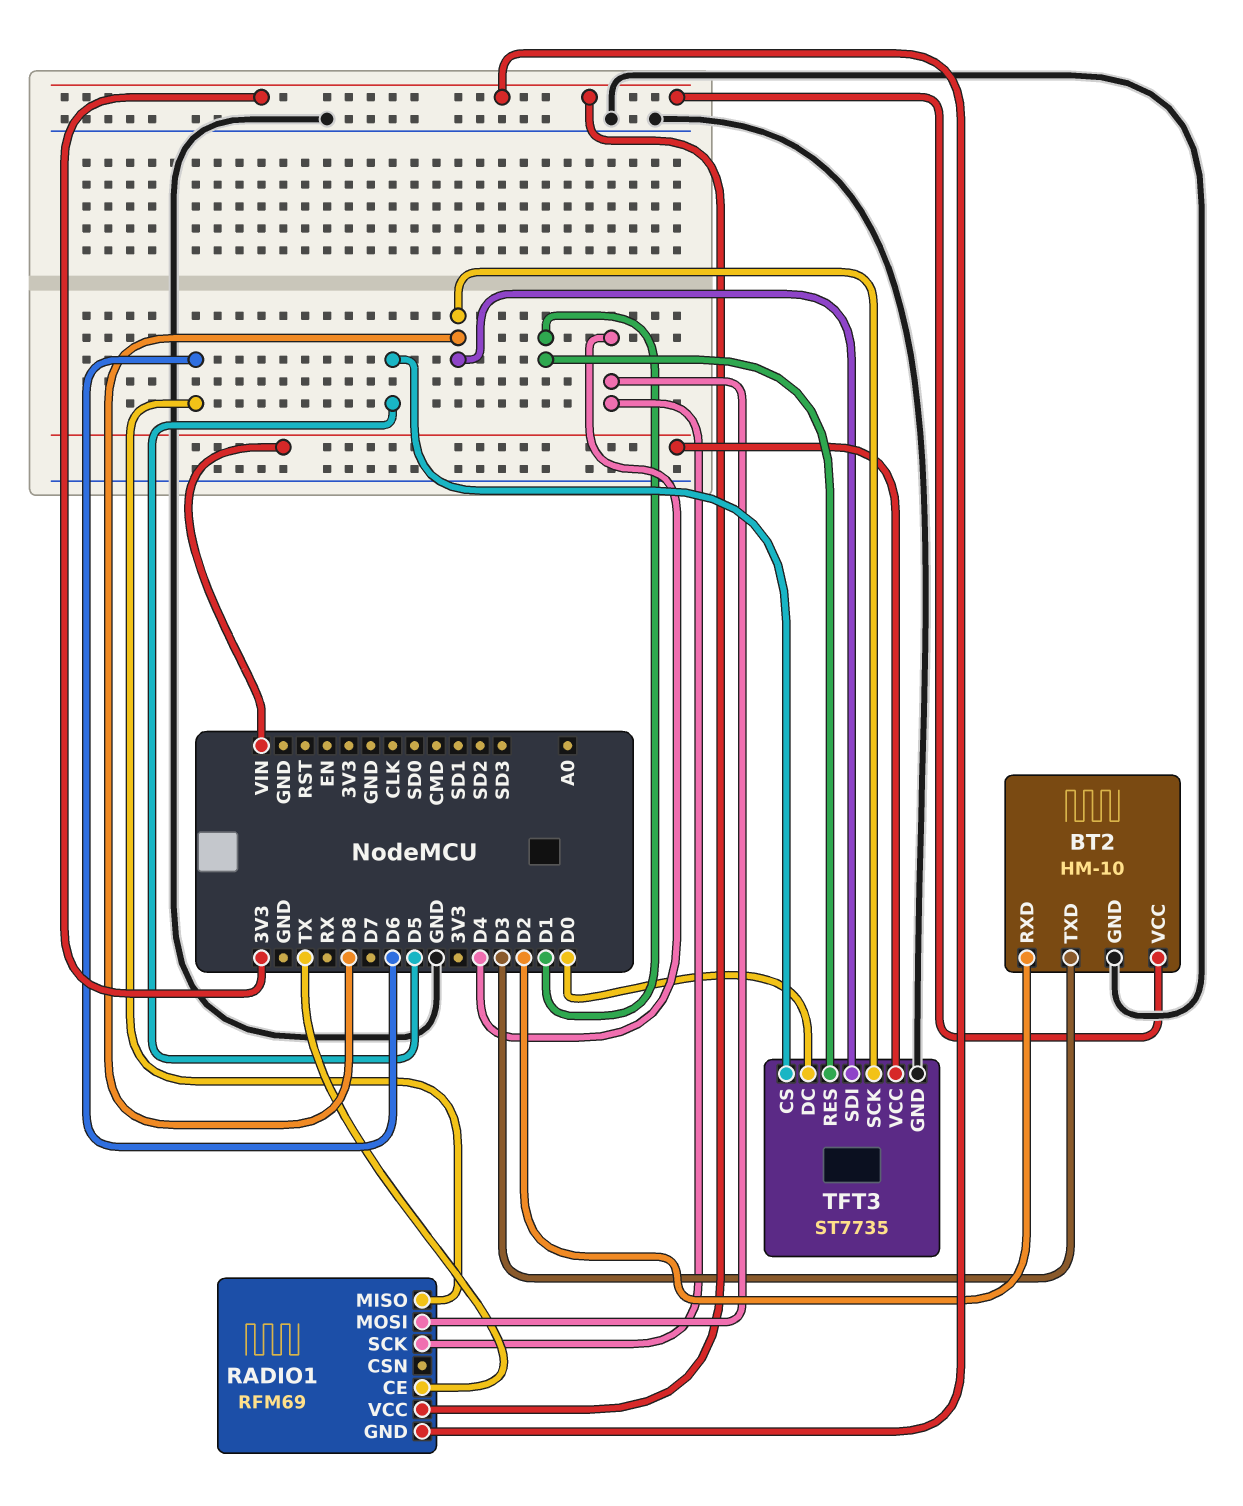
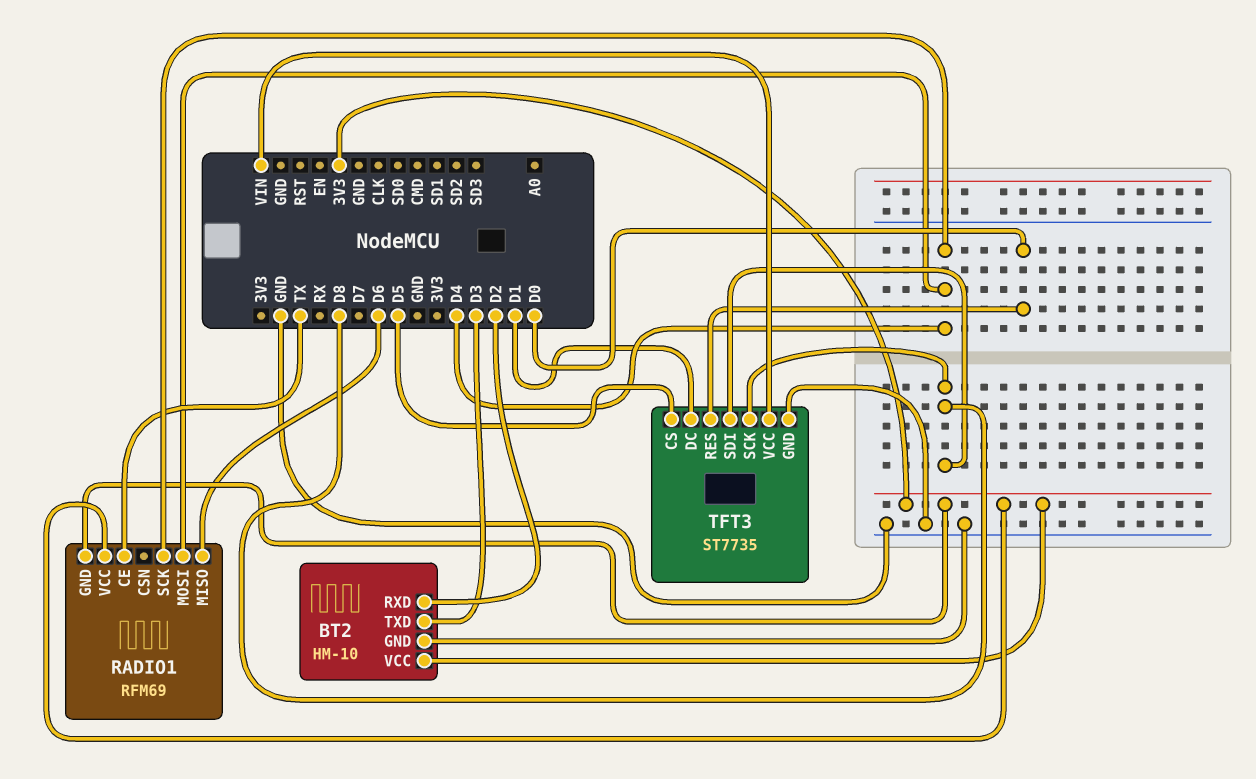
TFT3 pin DC: D0 -> D1
TFT3 pin RES: D1 -> D0

